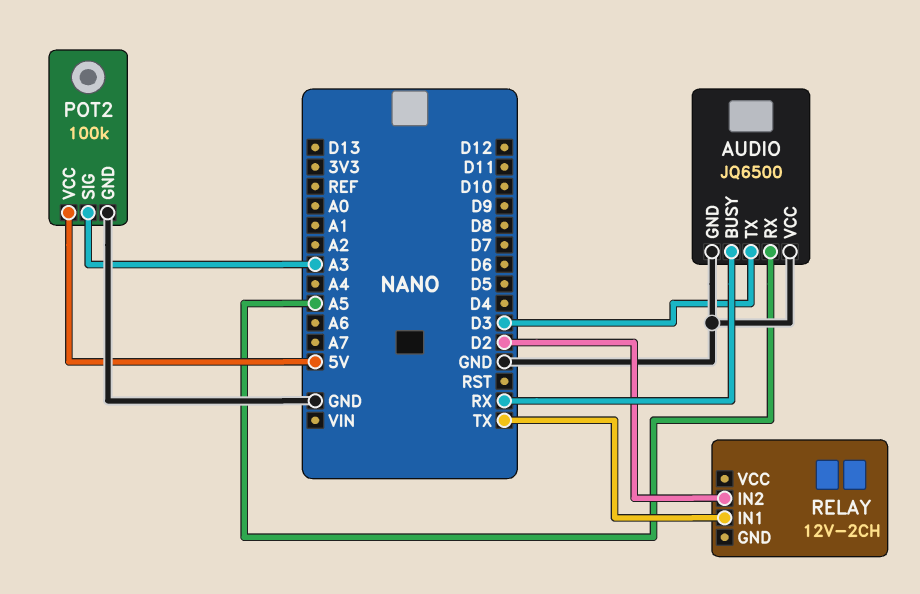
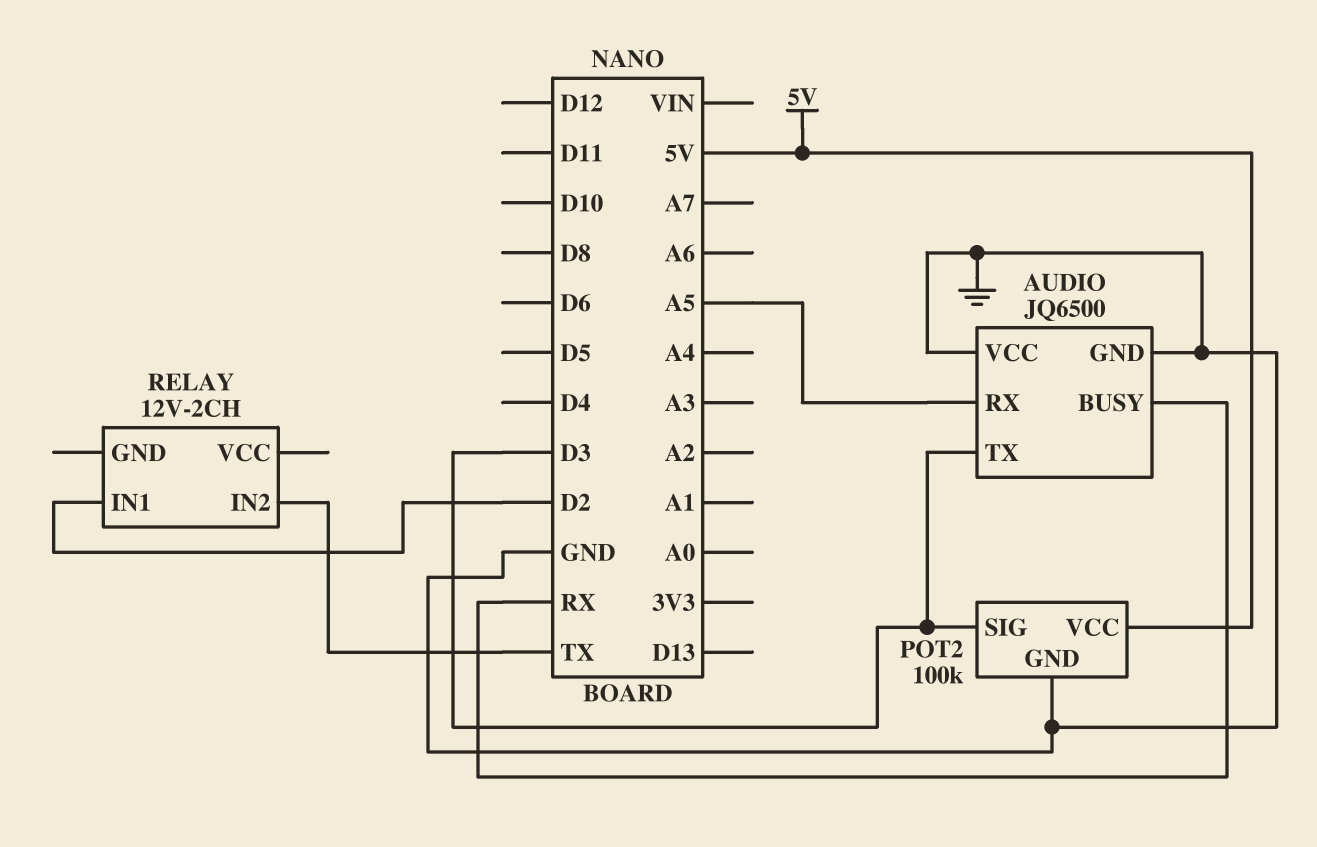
POT2 pin SIG: A3 -> D3
RELAY pin IN1: TX -> D2
RELAY pin IN2: D2 -> TX

